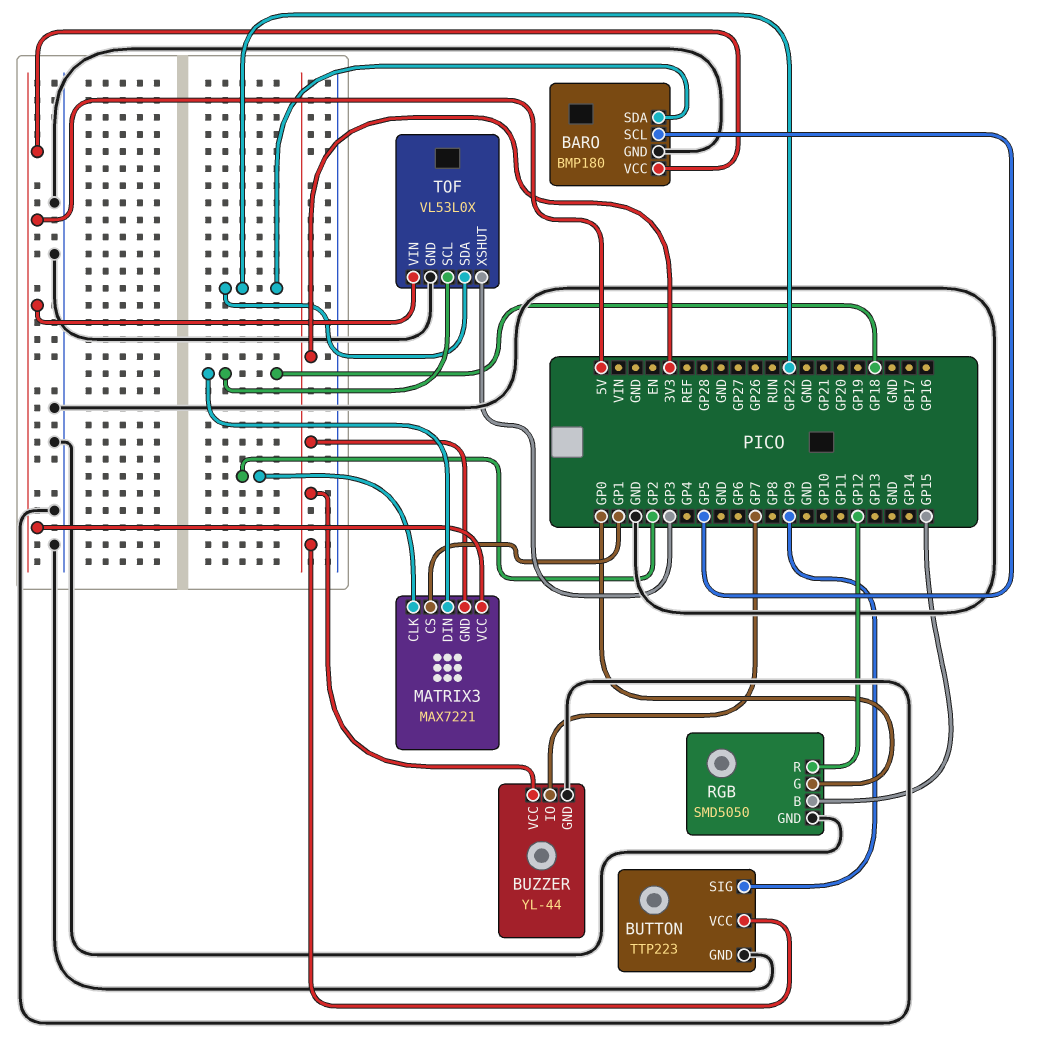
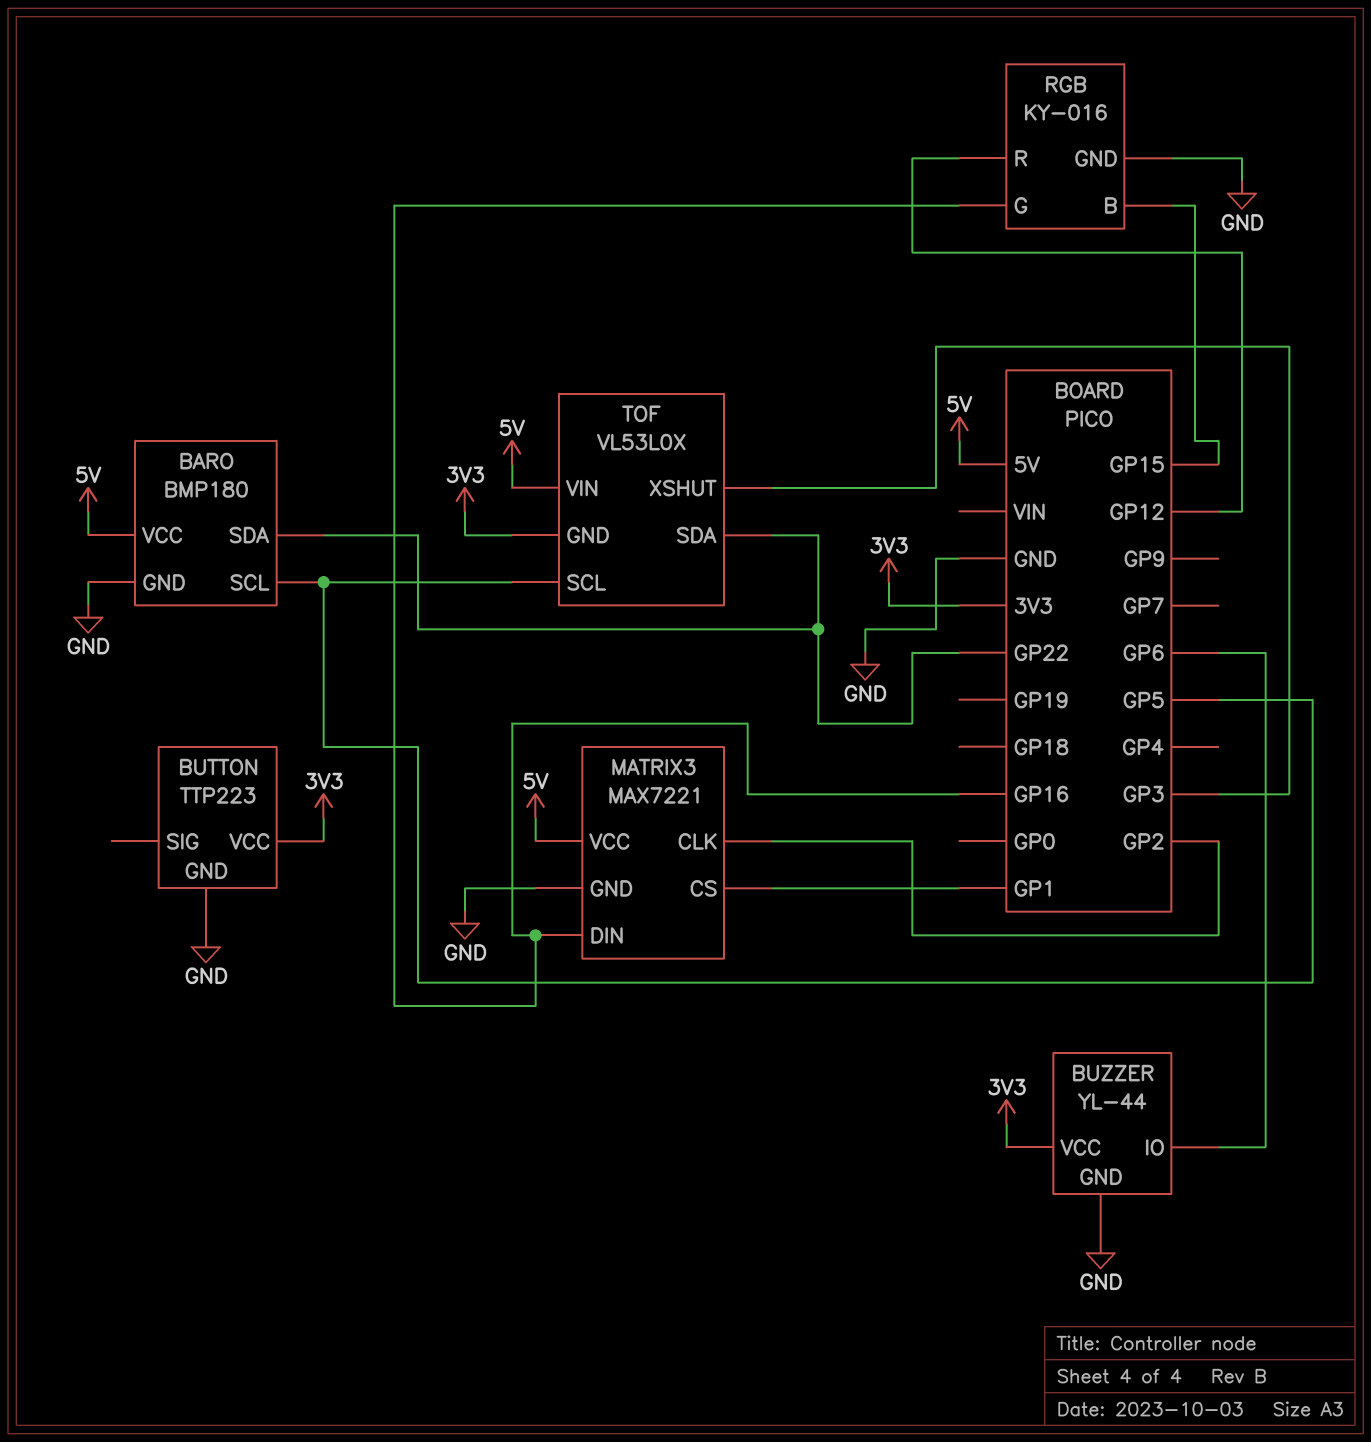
BUTTON pin SIG: GP9 -> none
BUZZER pin IO: GP7 -> GP6
MATRIX3 pin DIN: GP18 -> GP16
MATRIX3 pin GND: 3V3 -> GND
RGB: SMD5050 -> KY-016
RGB pin G: GP0 -> GP16
TOF pin GND: GND -> 3V3
TOF pin SCL: GP18 -> GP5

